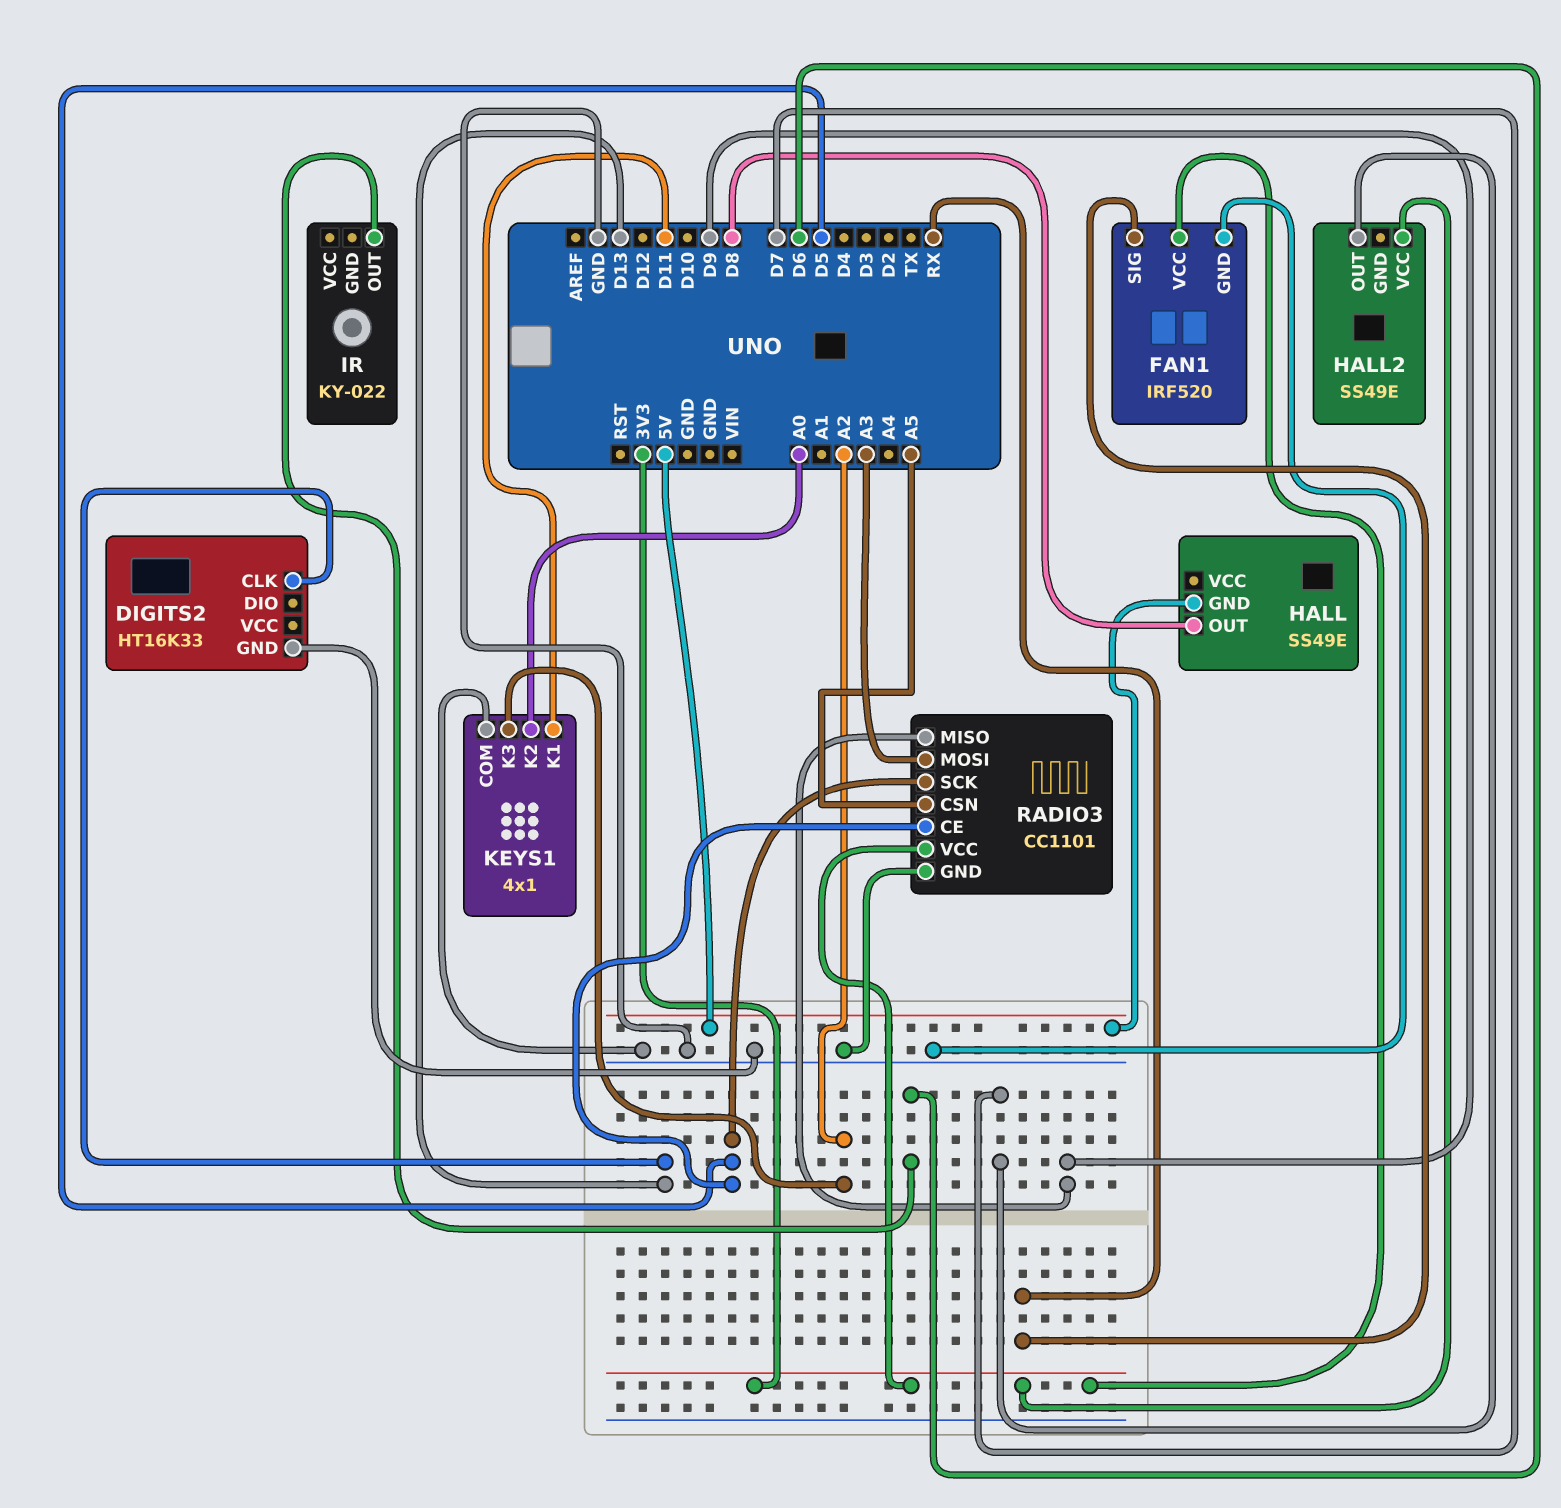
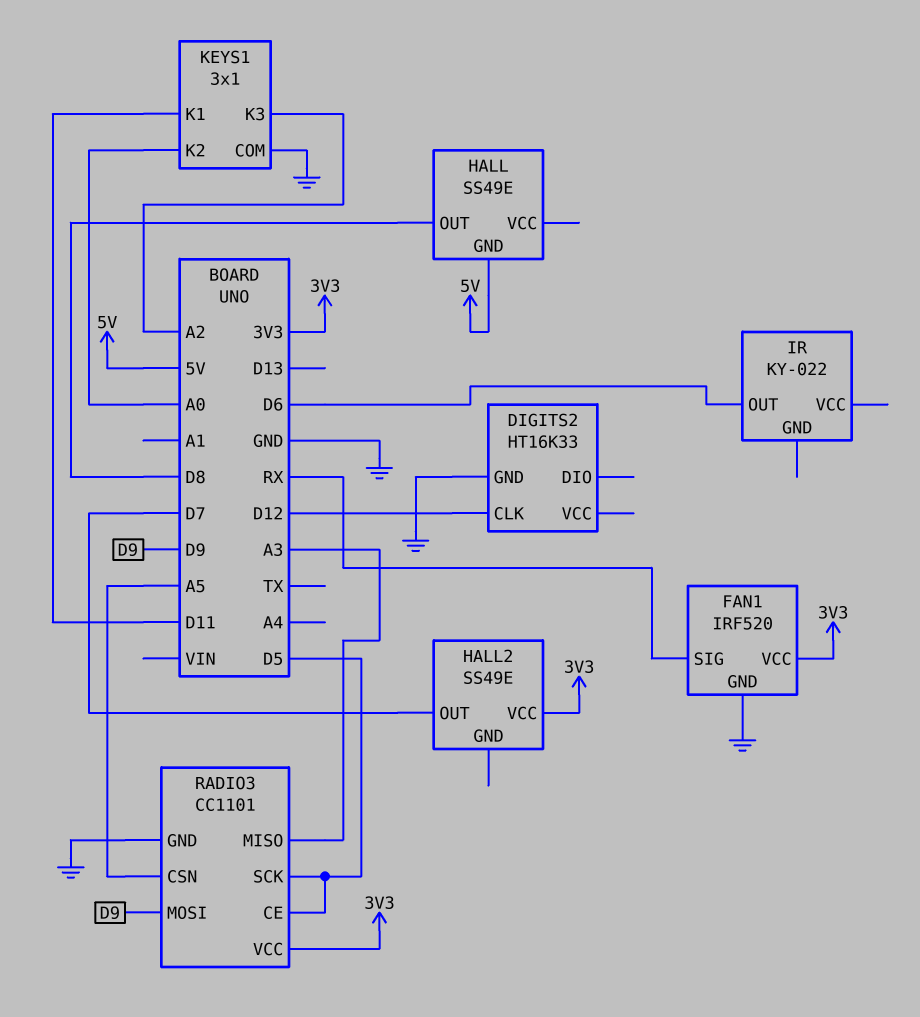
DIGITS2 pin CLK: D13 -> D12
KEYS1: 4x1 -> 3x1
RADIO3 pin MISO: D9 -> A3
RADIO3 pin MOSI: A3 -> D9

